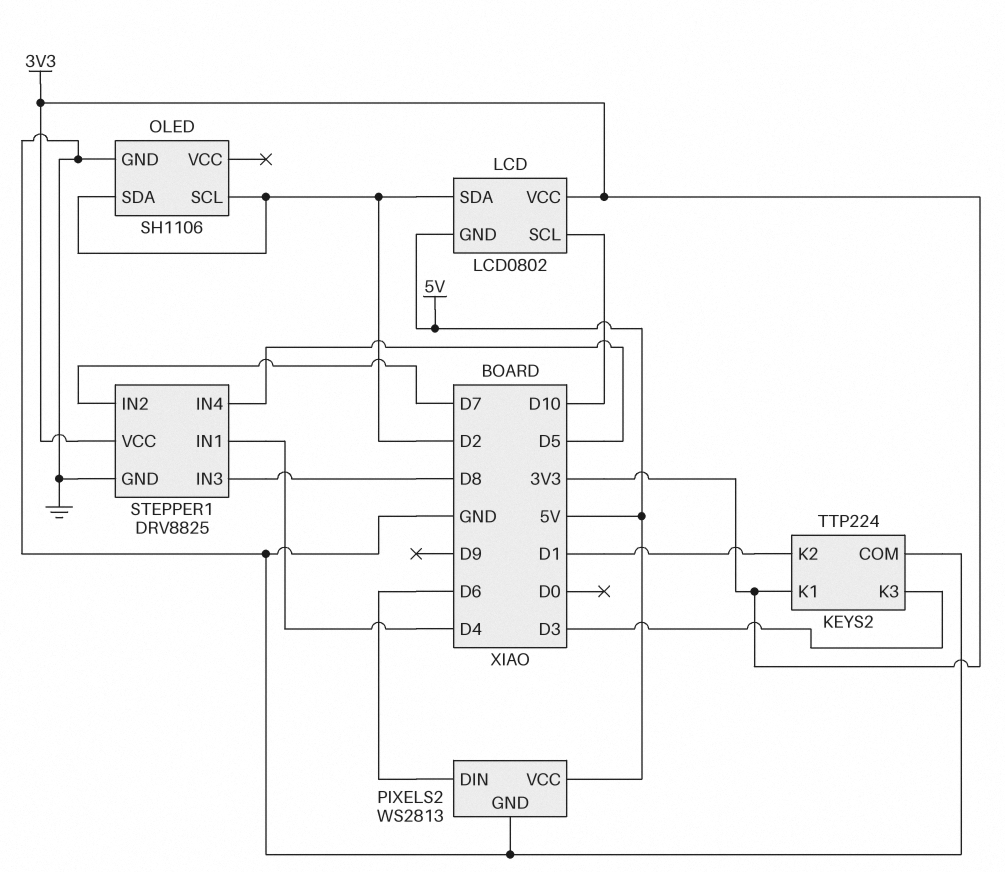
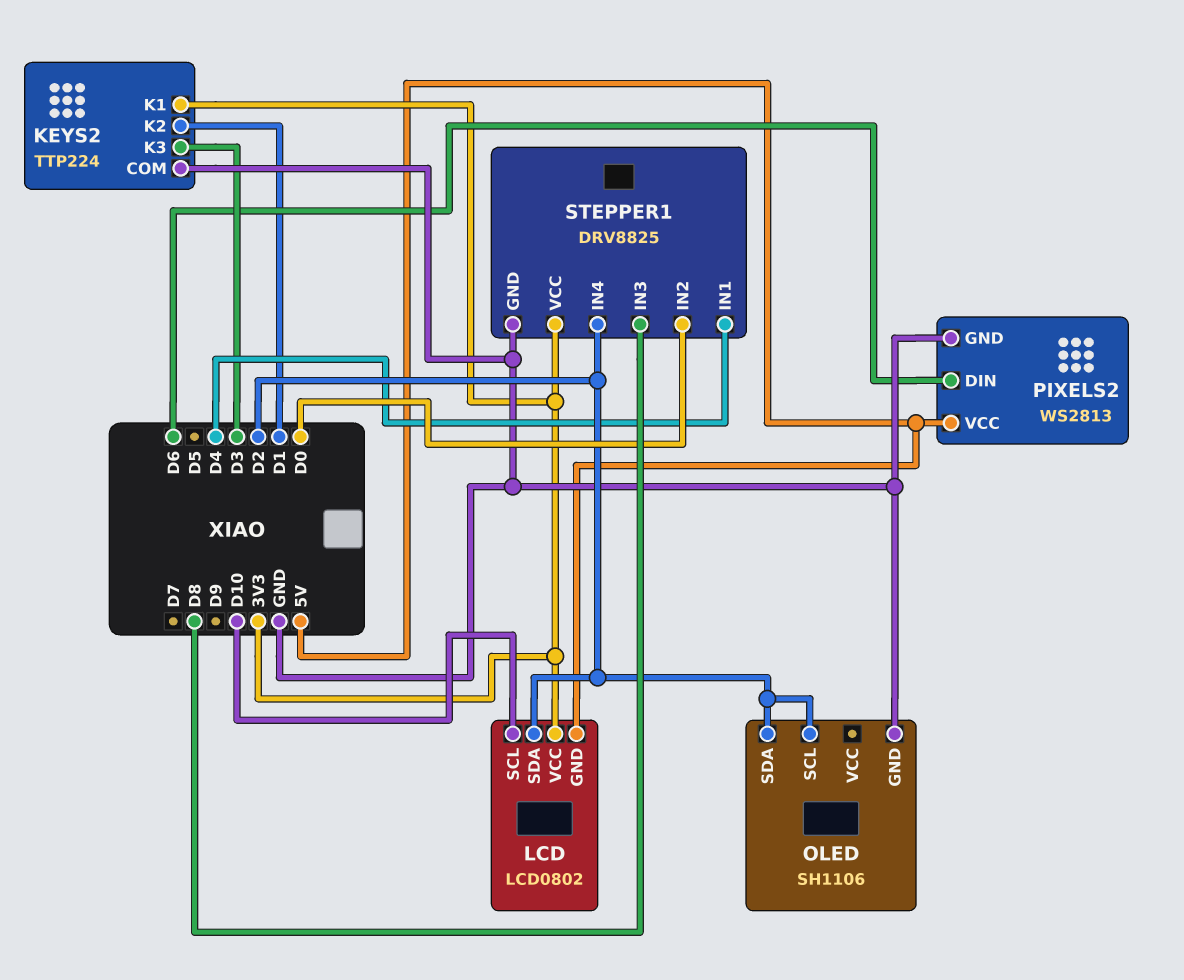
STEPPER1 pin IN2: D7 -> D0
STEPPER1 pin IN4: D5 -> D2

